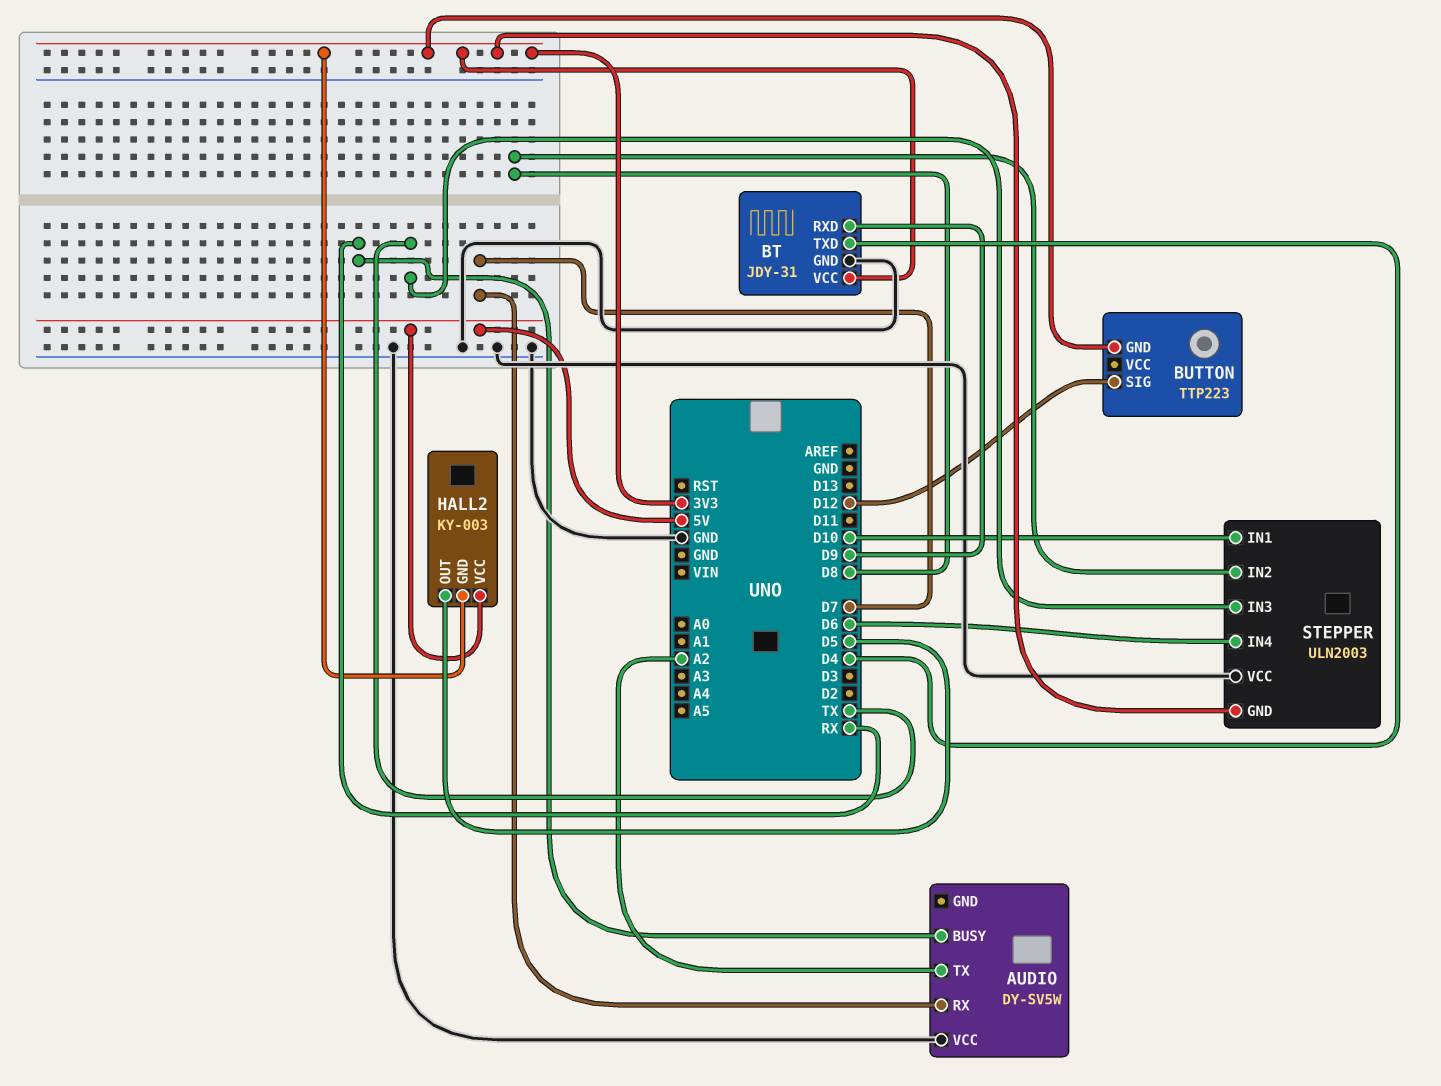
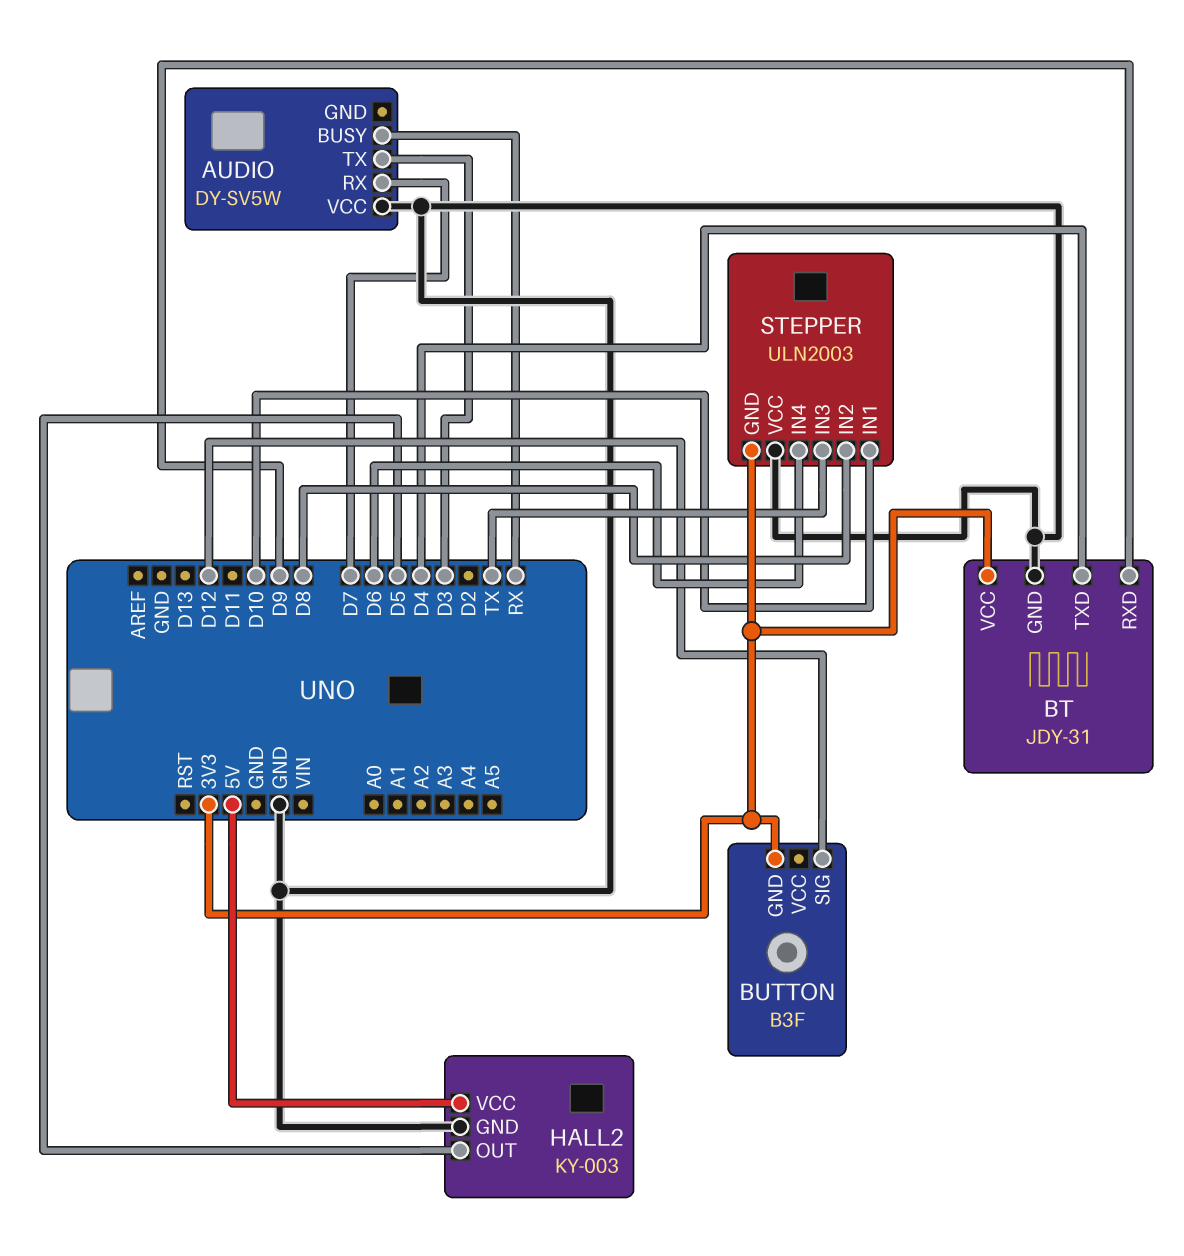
AUDIO pin TX: A2 -> D3
BUTTON: TTP223 -> B3F
HALL2 pin GND: 3V3 -> GND

